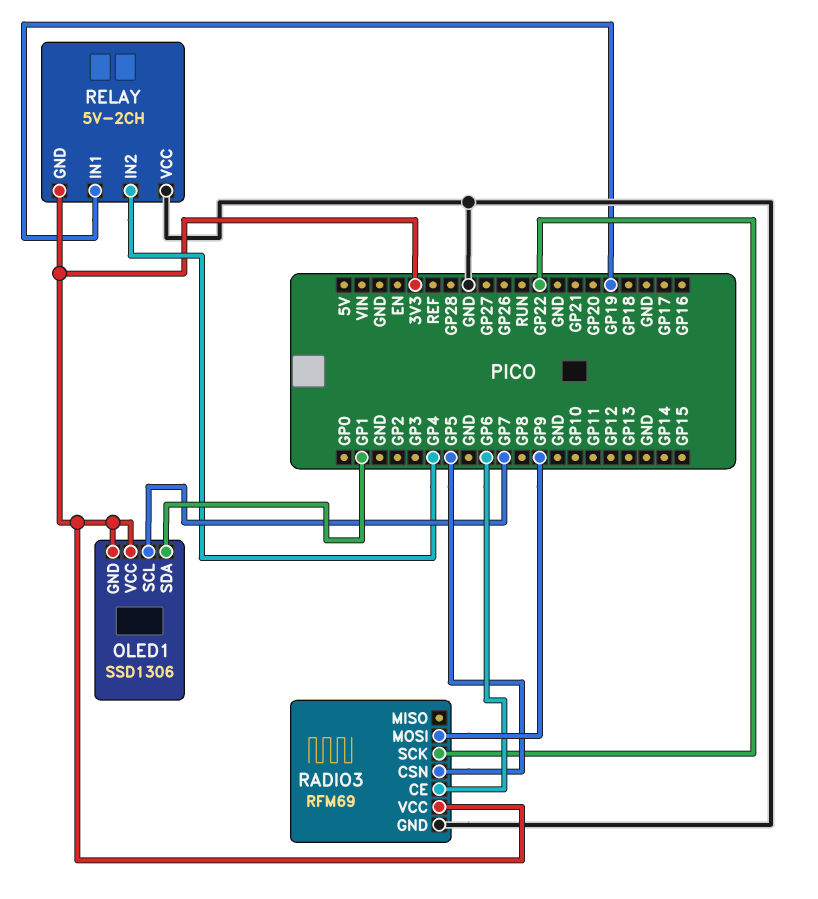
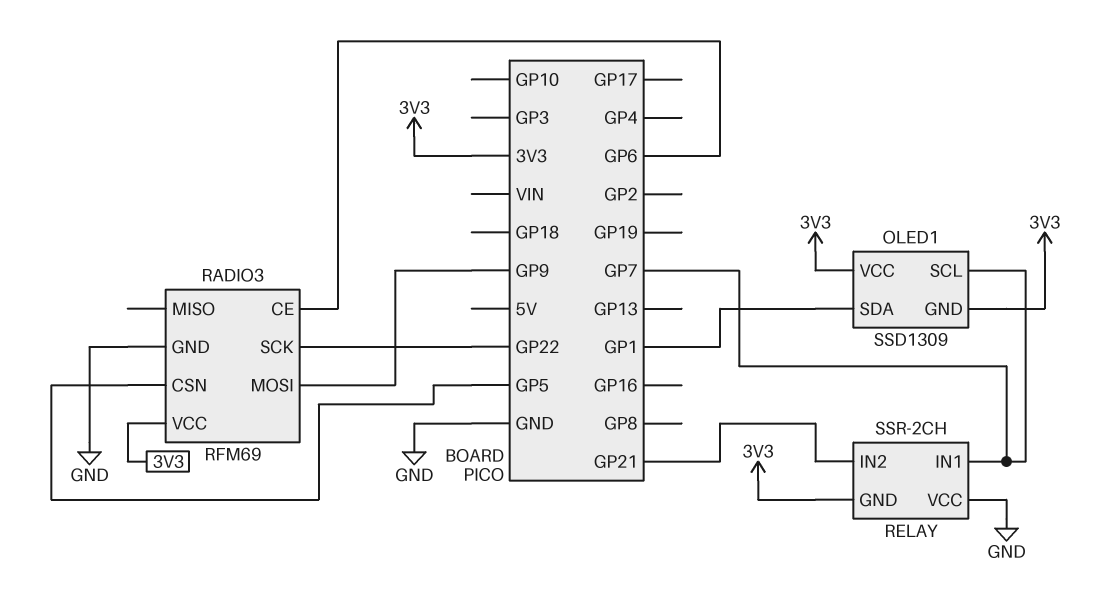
OLED1: SSD1306 -> SSD1309
RELAY: 5V-2CH -> SSR-2CH
RELAY pin IN1: GP19 -> GP7
RELAY pin IN2: GP4 -> GP21

